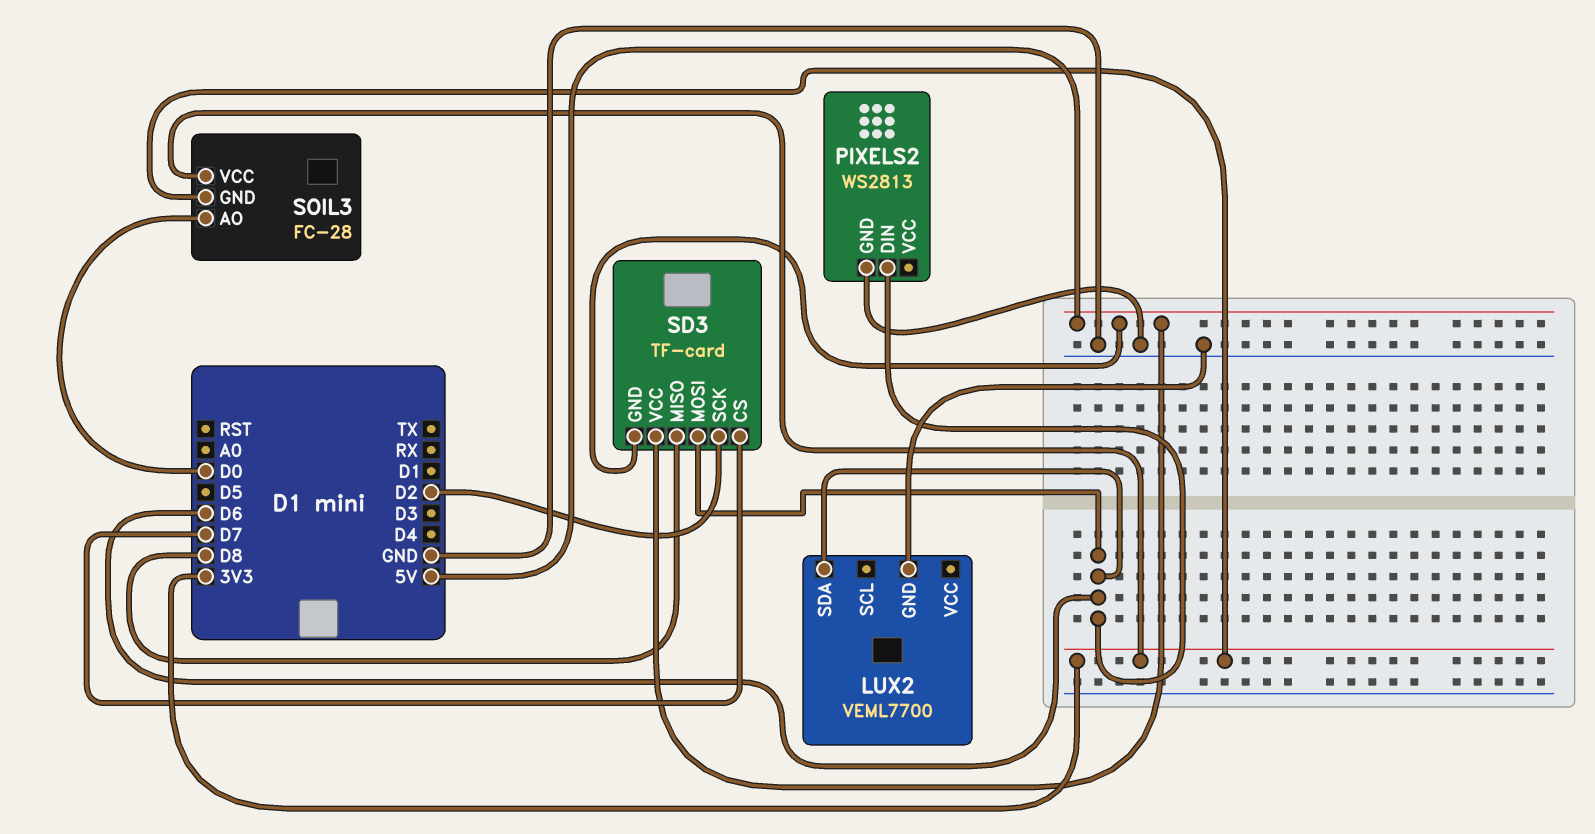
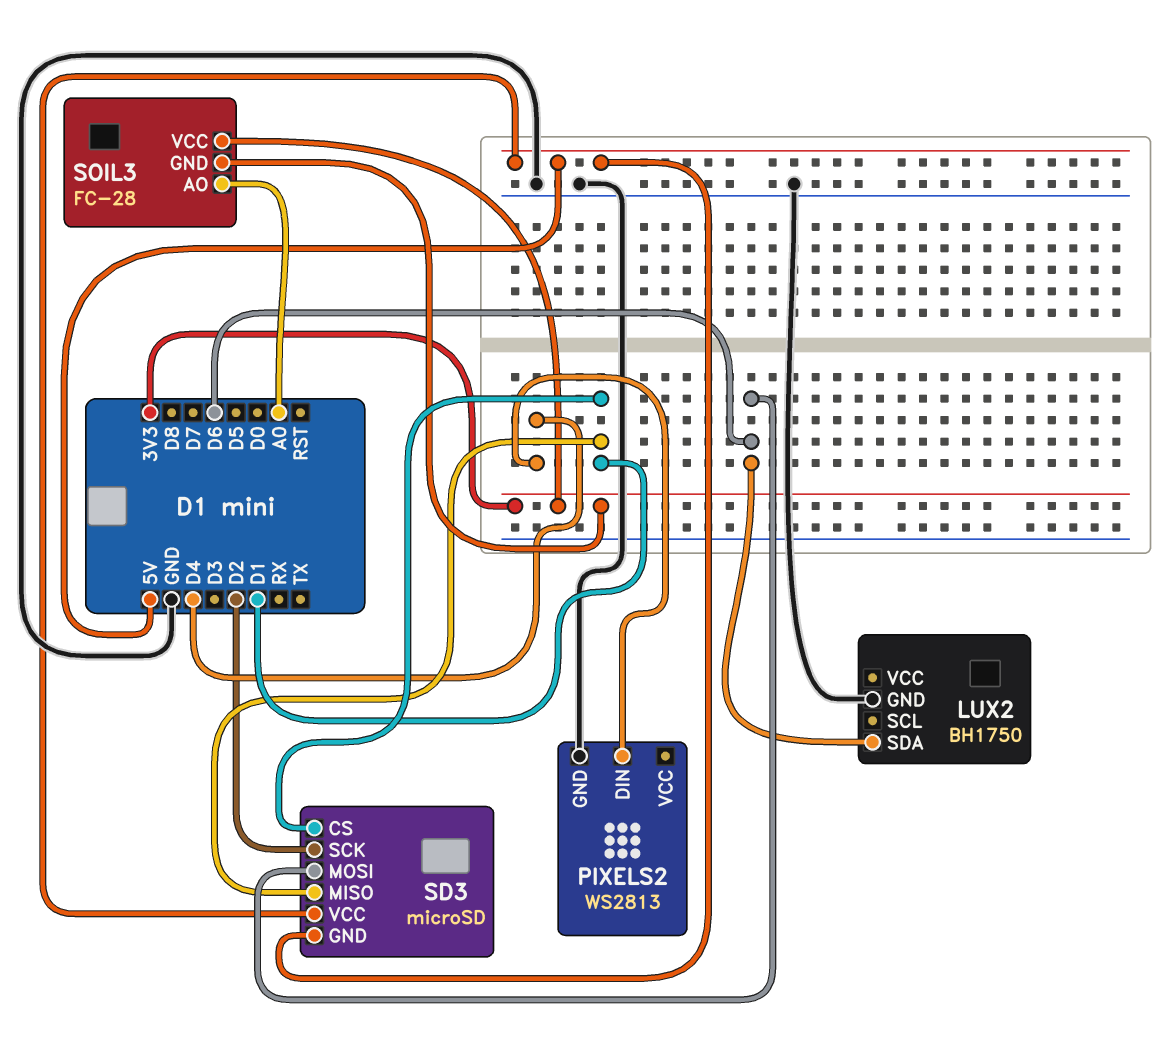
LUX2: VEML7700 -> BH1750
PIXELS2 pin DIN: D6 -> D4
SD3: TF-card -> microSD
SD3 pin CS: D7 -> D1
SD3 pin MISO: D8 -> D1
SOIL3 pin AO: D0 -> A0

